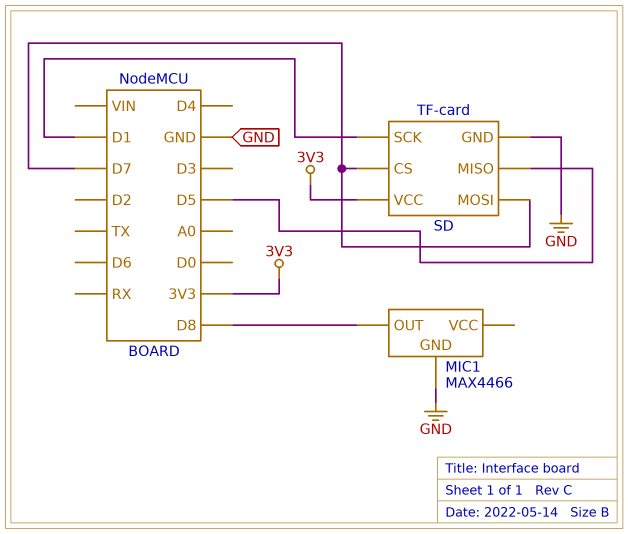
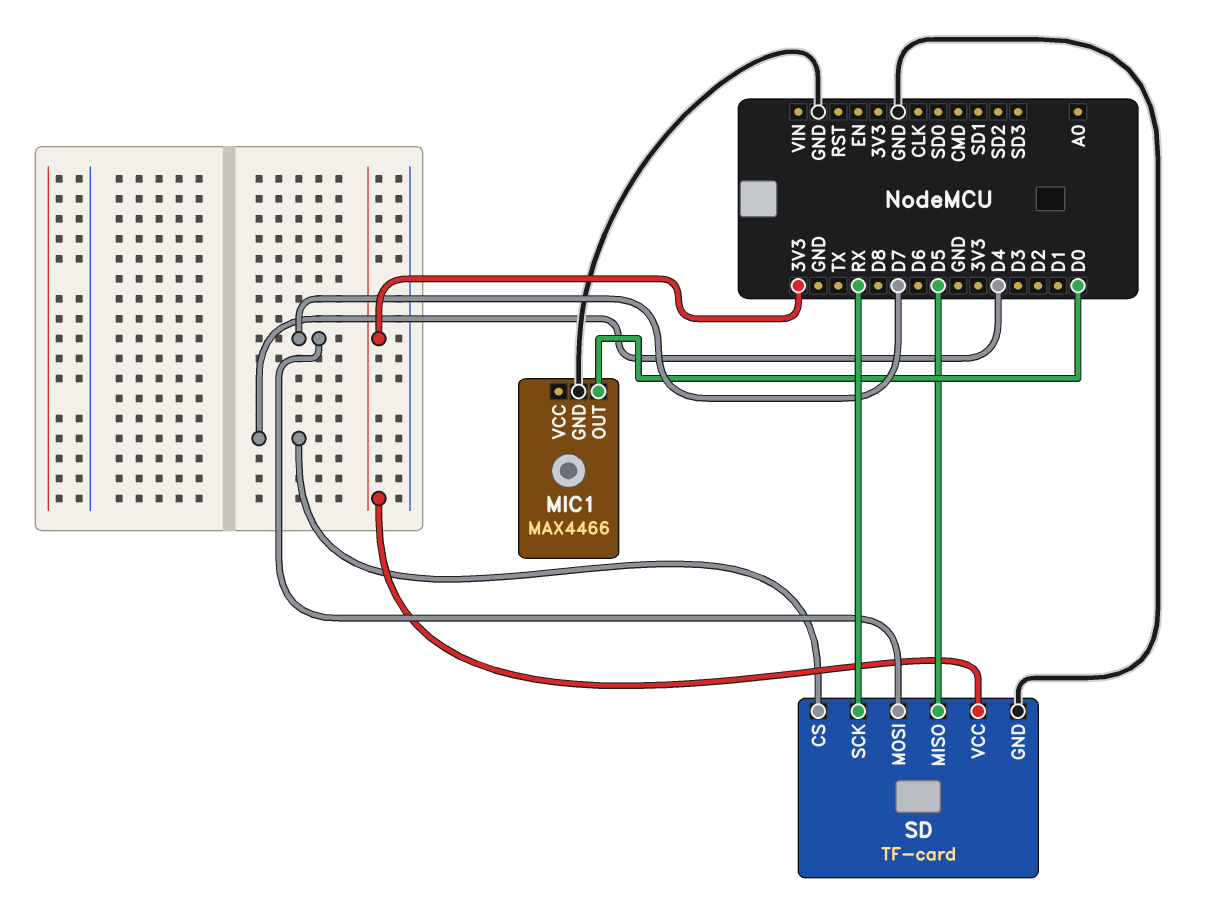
MIC1 pin OUT: D8 -> D0
SD pin CS: D7 -> D4
SD pin SCK: D1 -> RX

